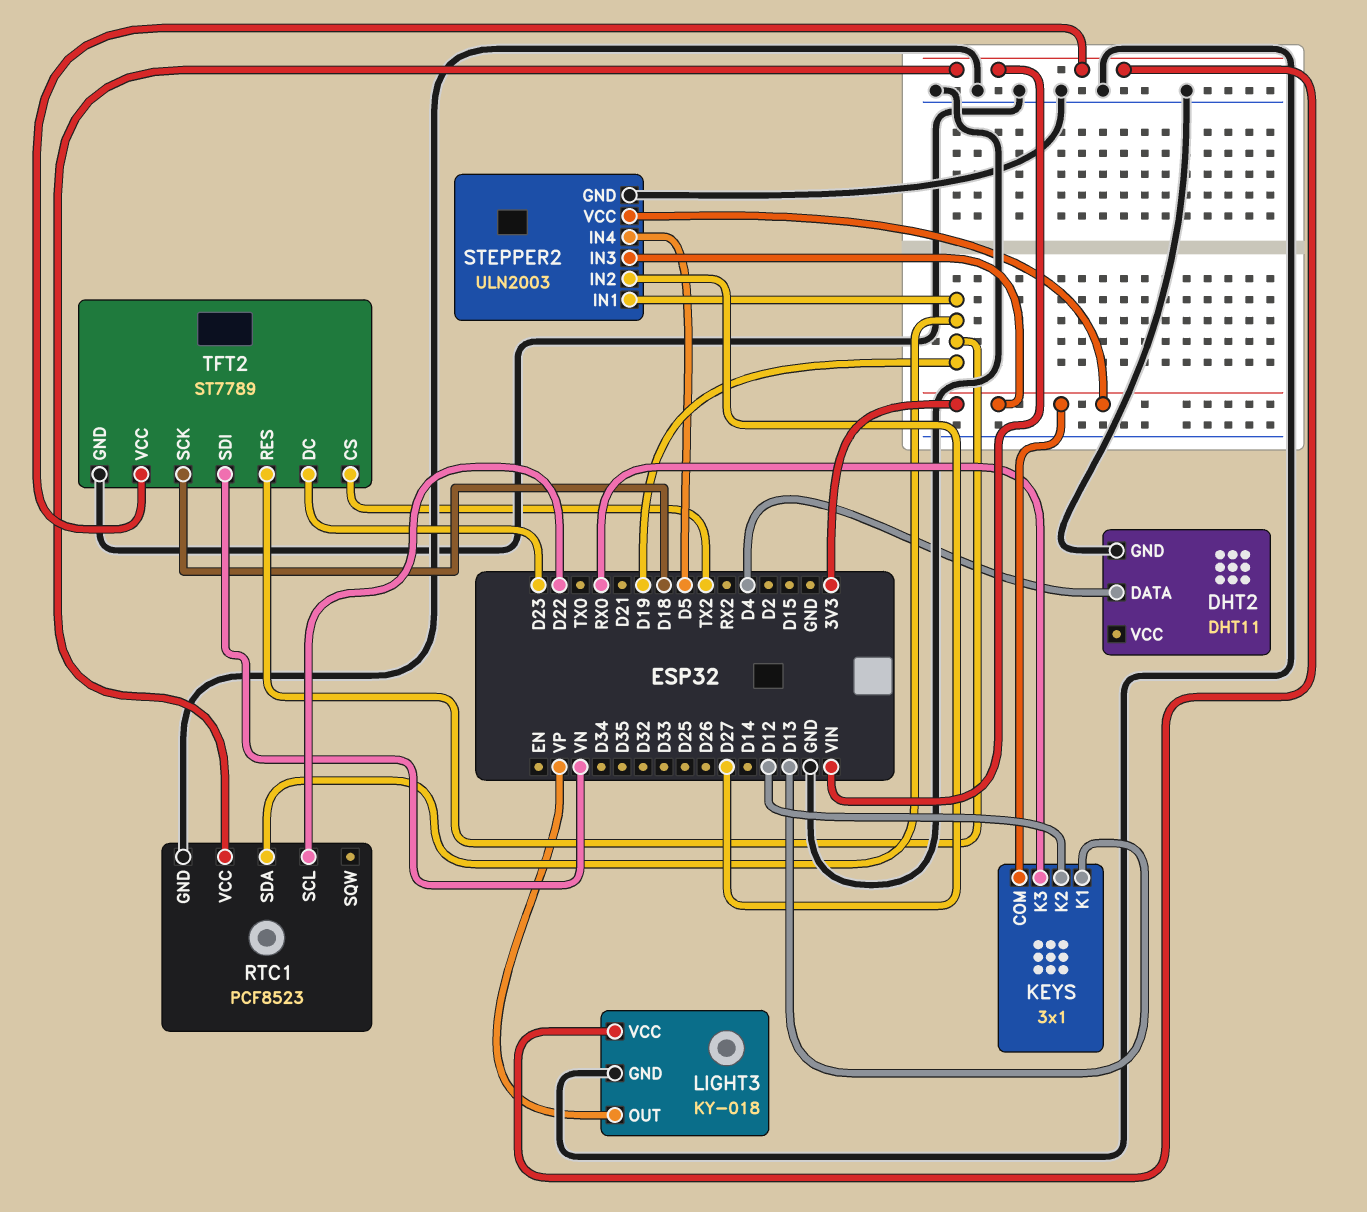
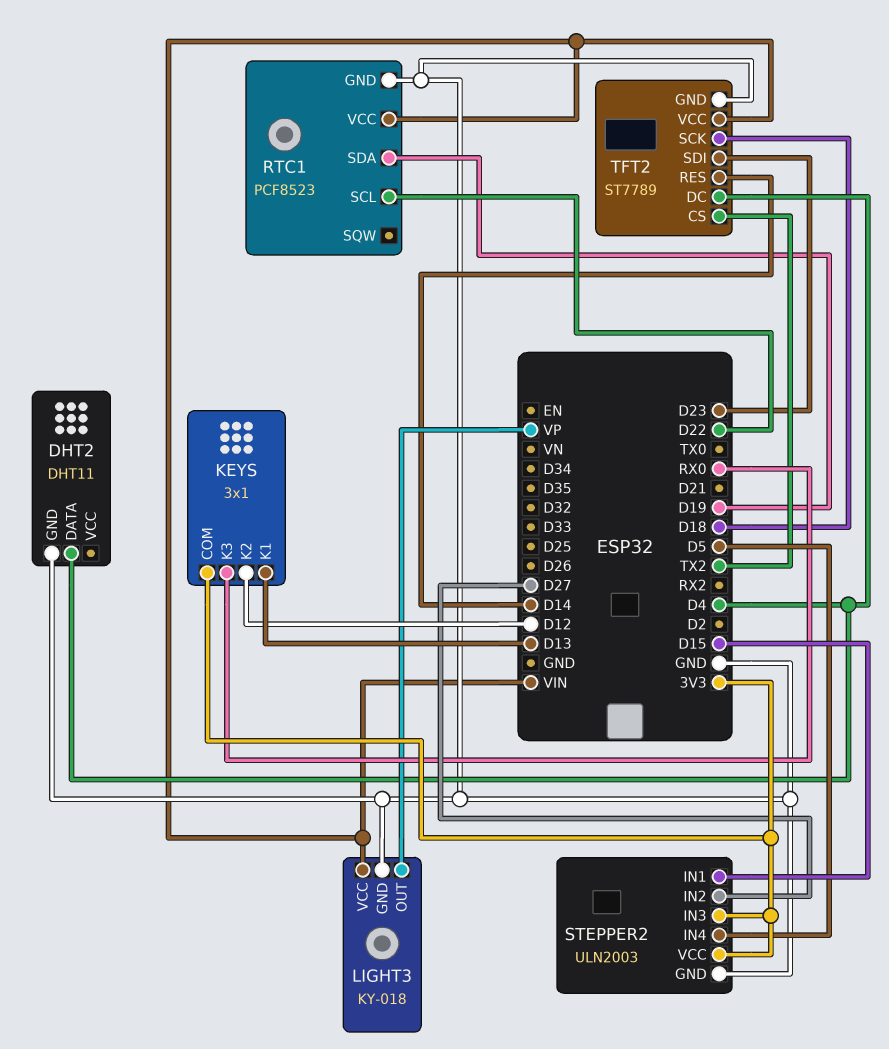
STEPPER2 pin IN1: D19 -> D15
TFT2 pin DC: D23 -> D4
TFT2 pin RES: D19 -> D14
TFT2 pin SDI: VN -> D23

